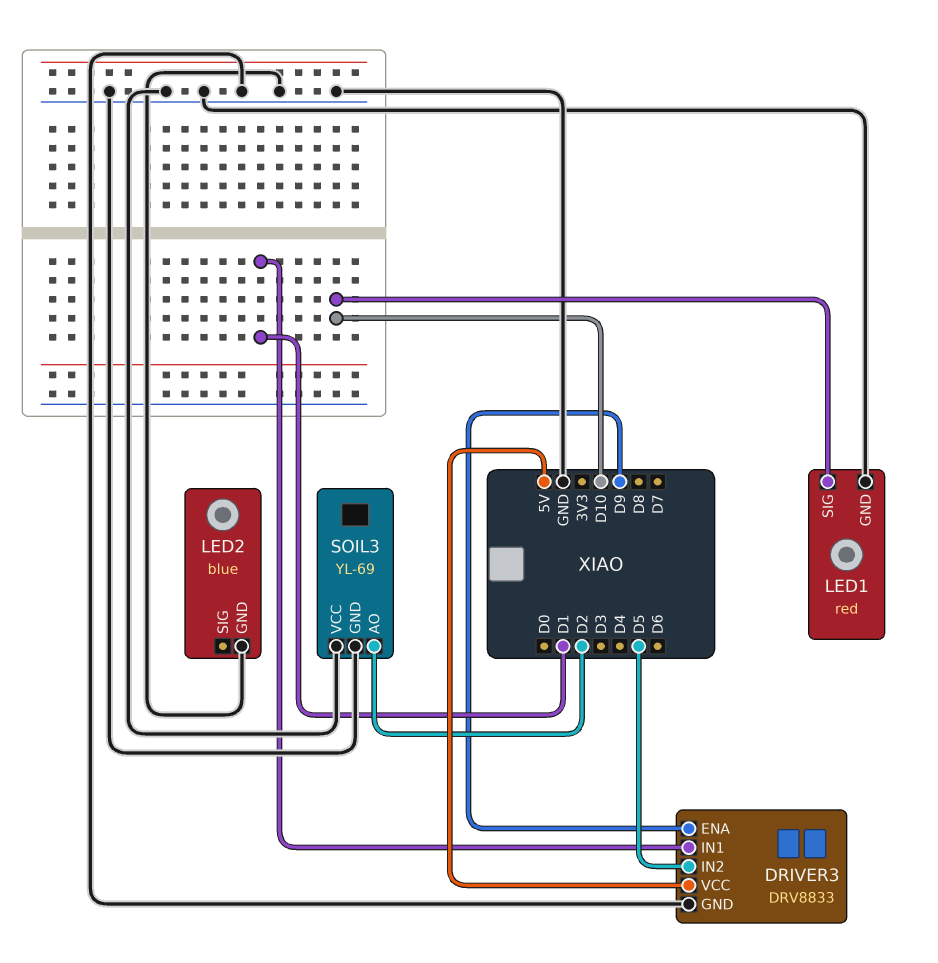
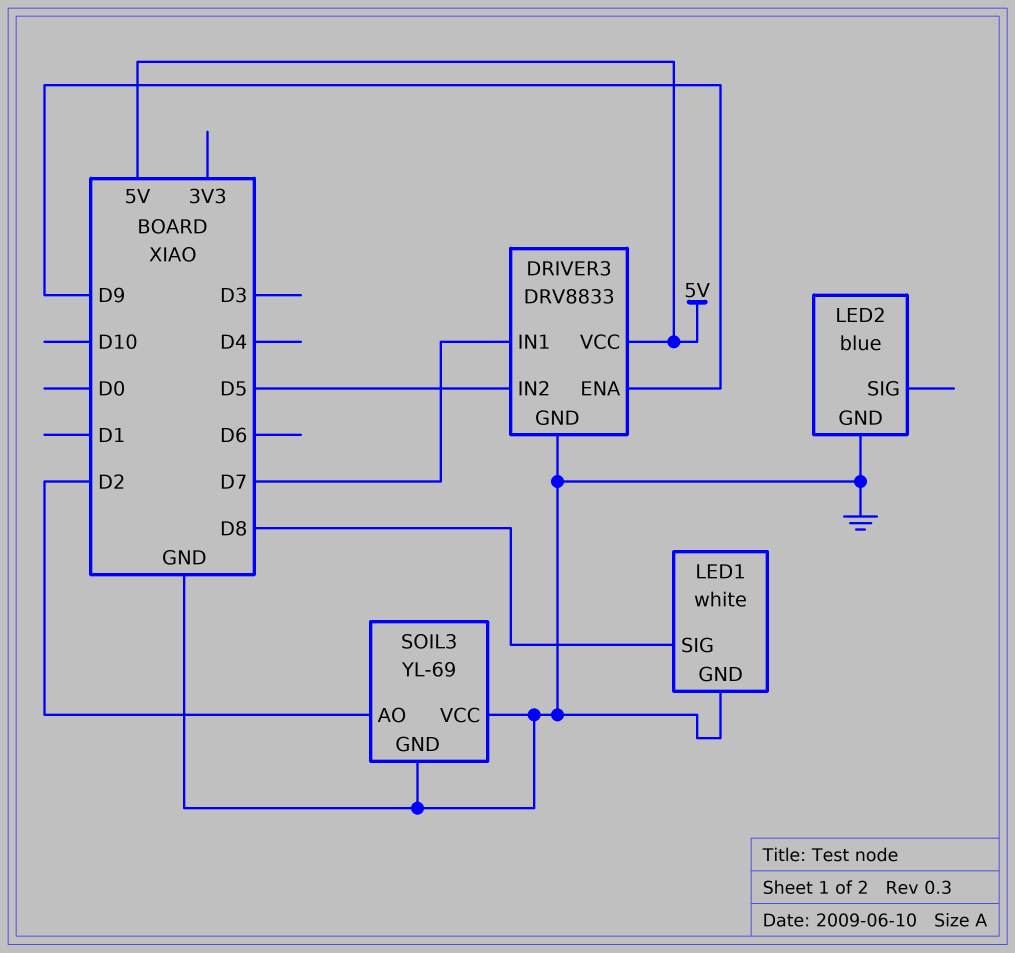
DRIVER3 pin IN1: D1 -> D7
LED1: red -> white
LED1 pin SIG: D10 -> D8

